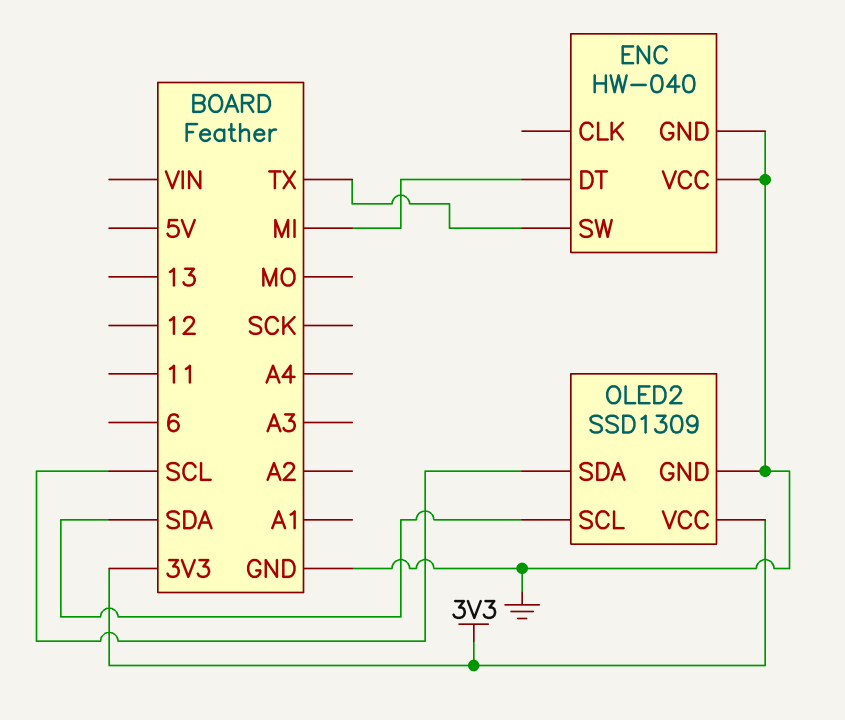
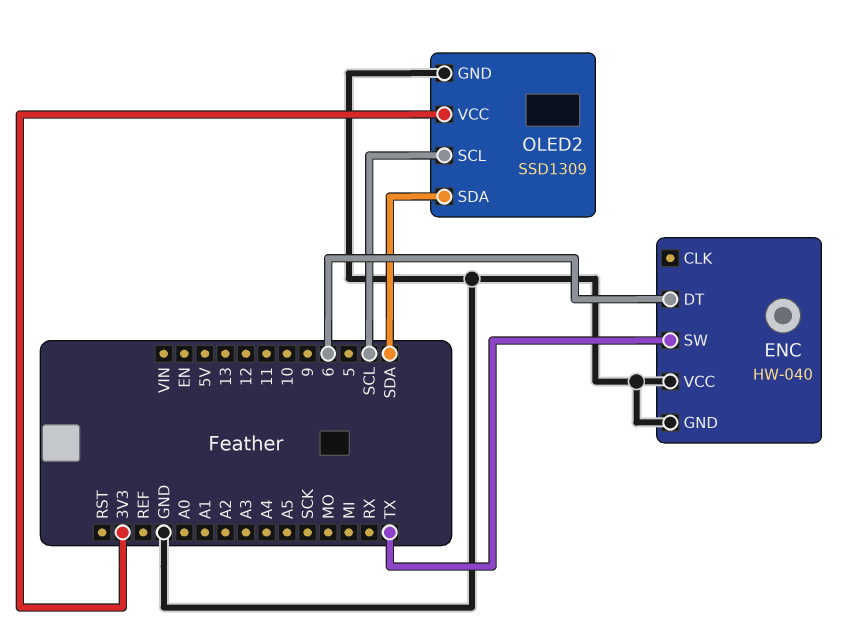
ENC pin DT: MI -> 6
OLED2 pin SCL: SDA -> SCL
OLED2 pin SDA: SCL -> SDA

